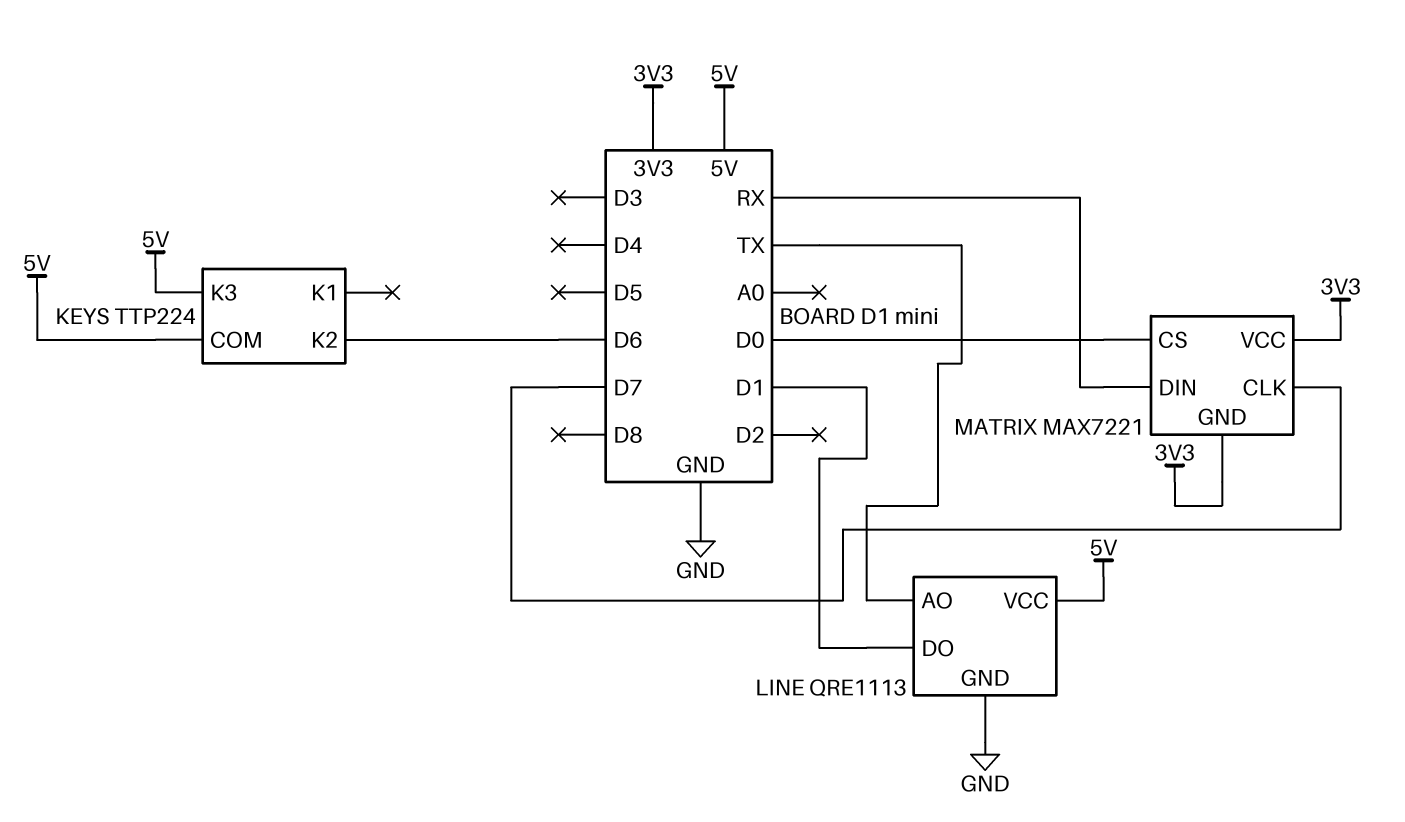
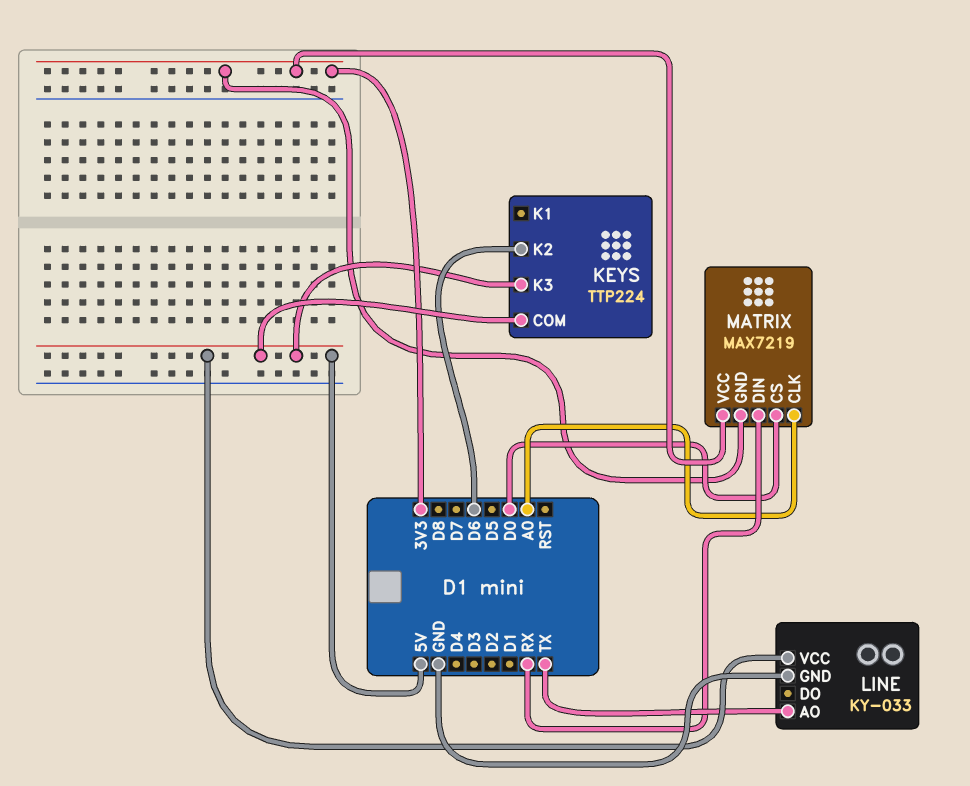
LINE: QRE1113 -> KY-033
LINE pin DO: D1 -> none
MATRIX: MAX7221 -> MAX7219
MATRIX pin CLK: D7 -> A0

